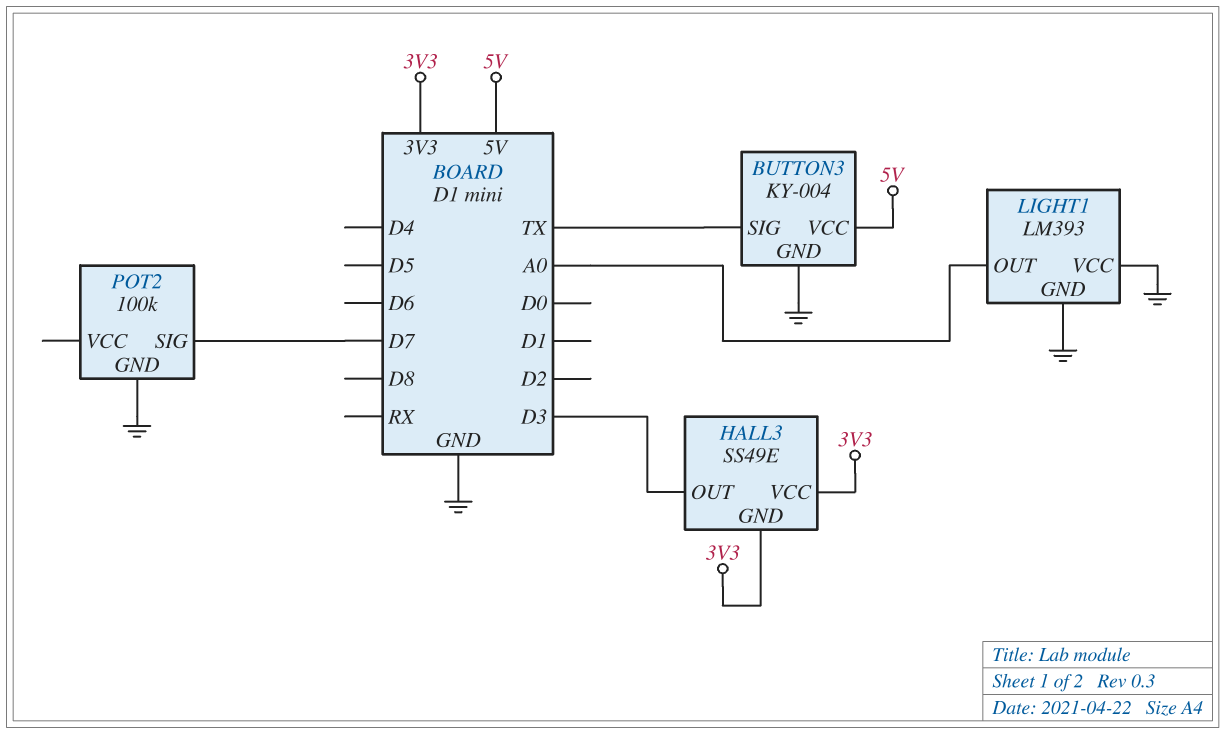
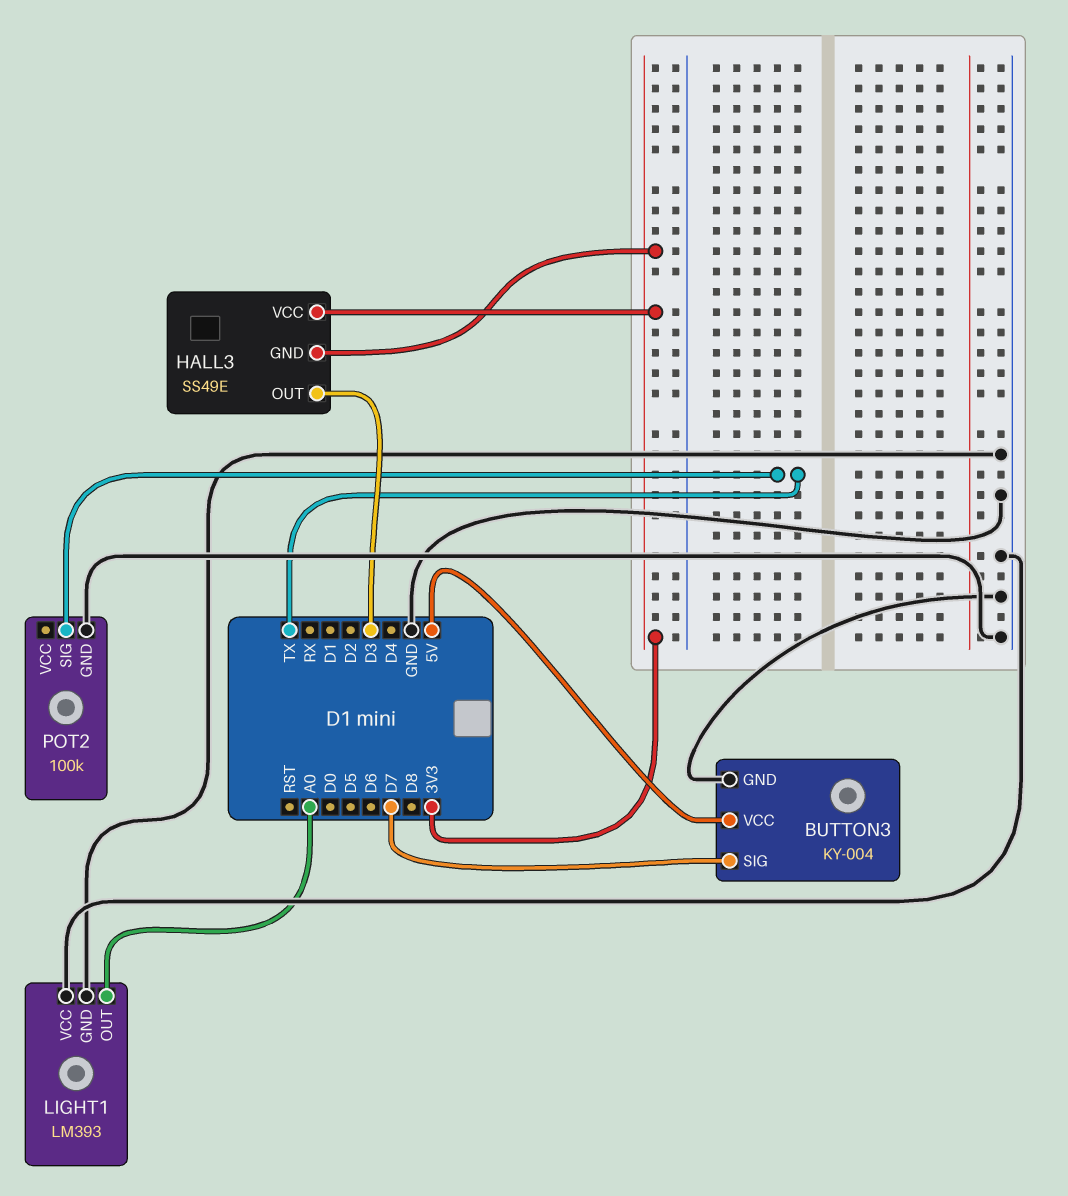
BUTTON3 pin SIG: TX -> D7
POT2 pin SIG: D7 -> TX

